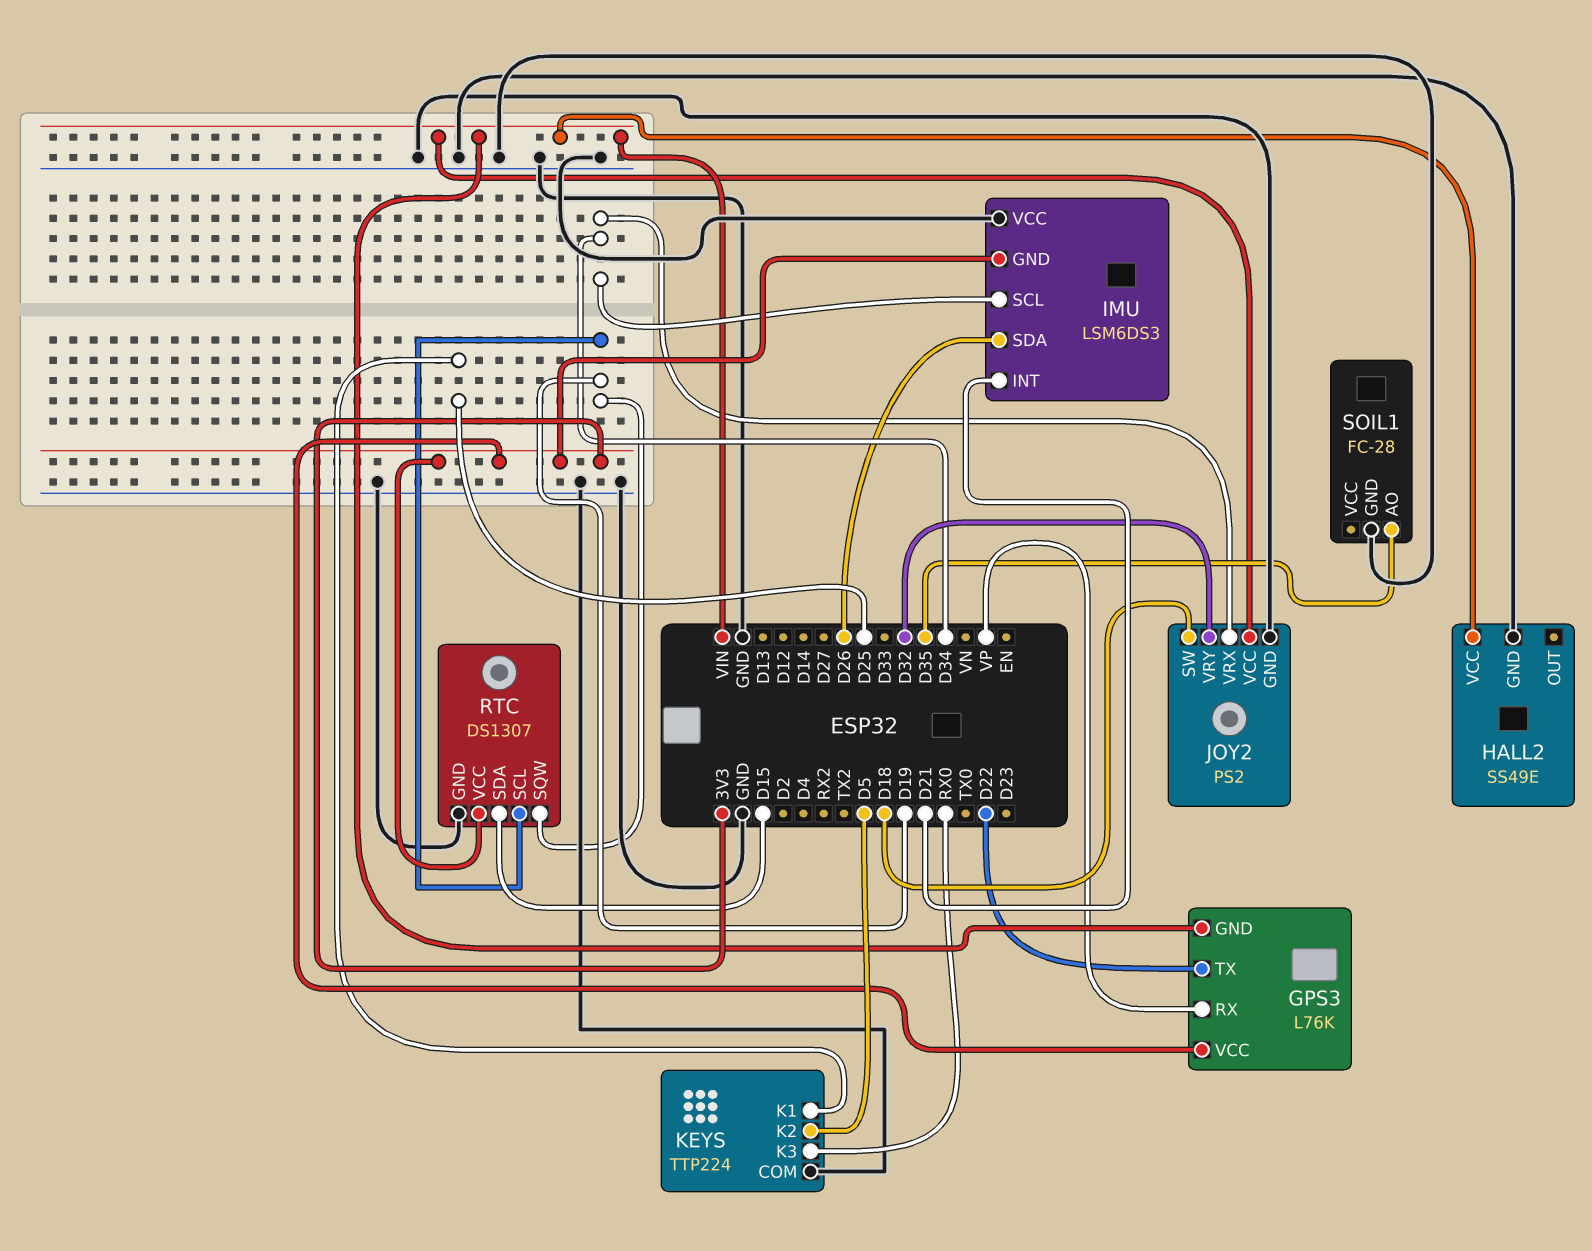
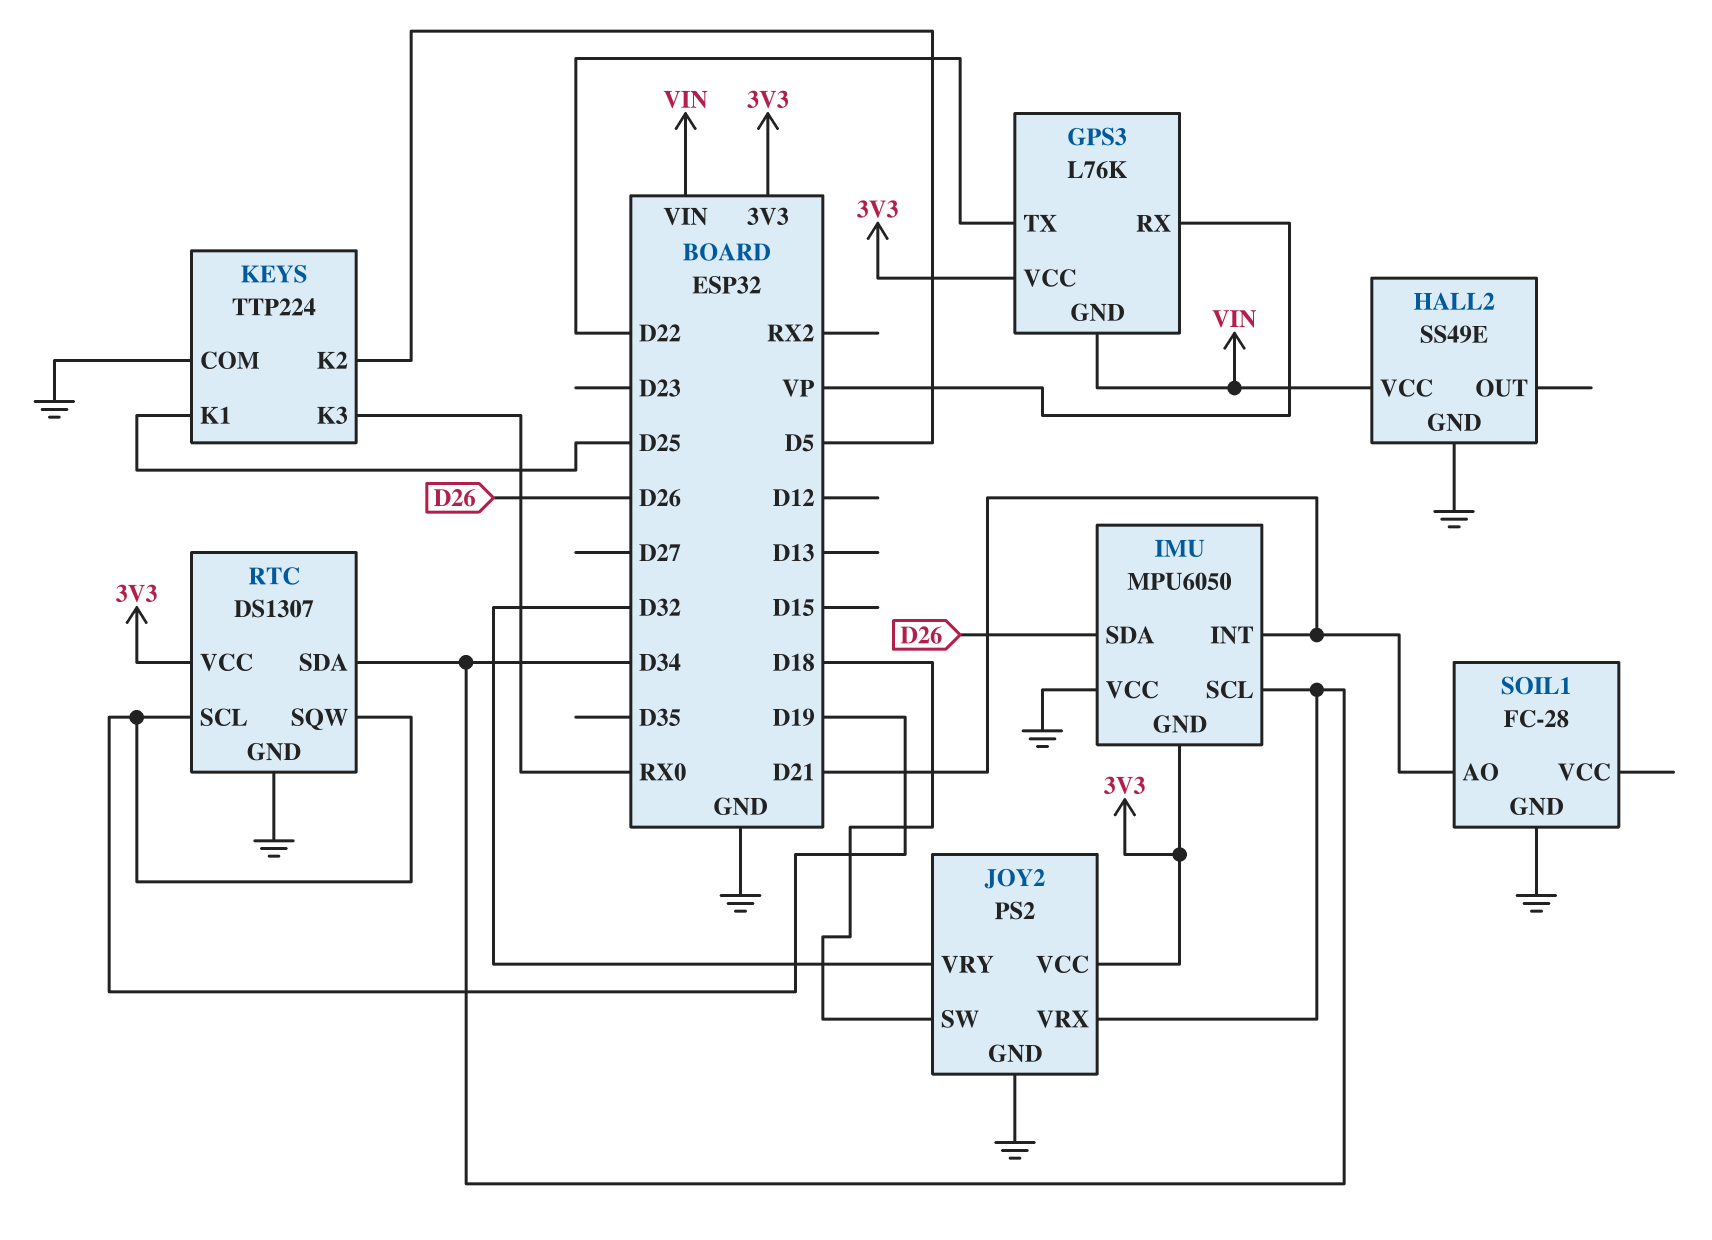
IMU: LSM6DS3 -> MPU6050
JOY2 pin VCC: VIN -> 3V3
RTC pin SDA: D15 -> D34
SOIL1 pin AO: D35 -> D21

